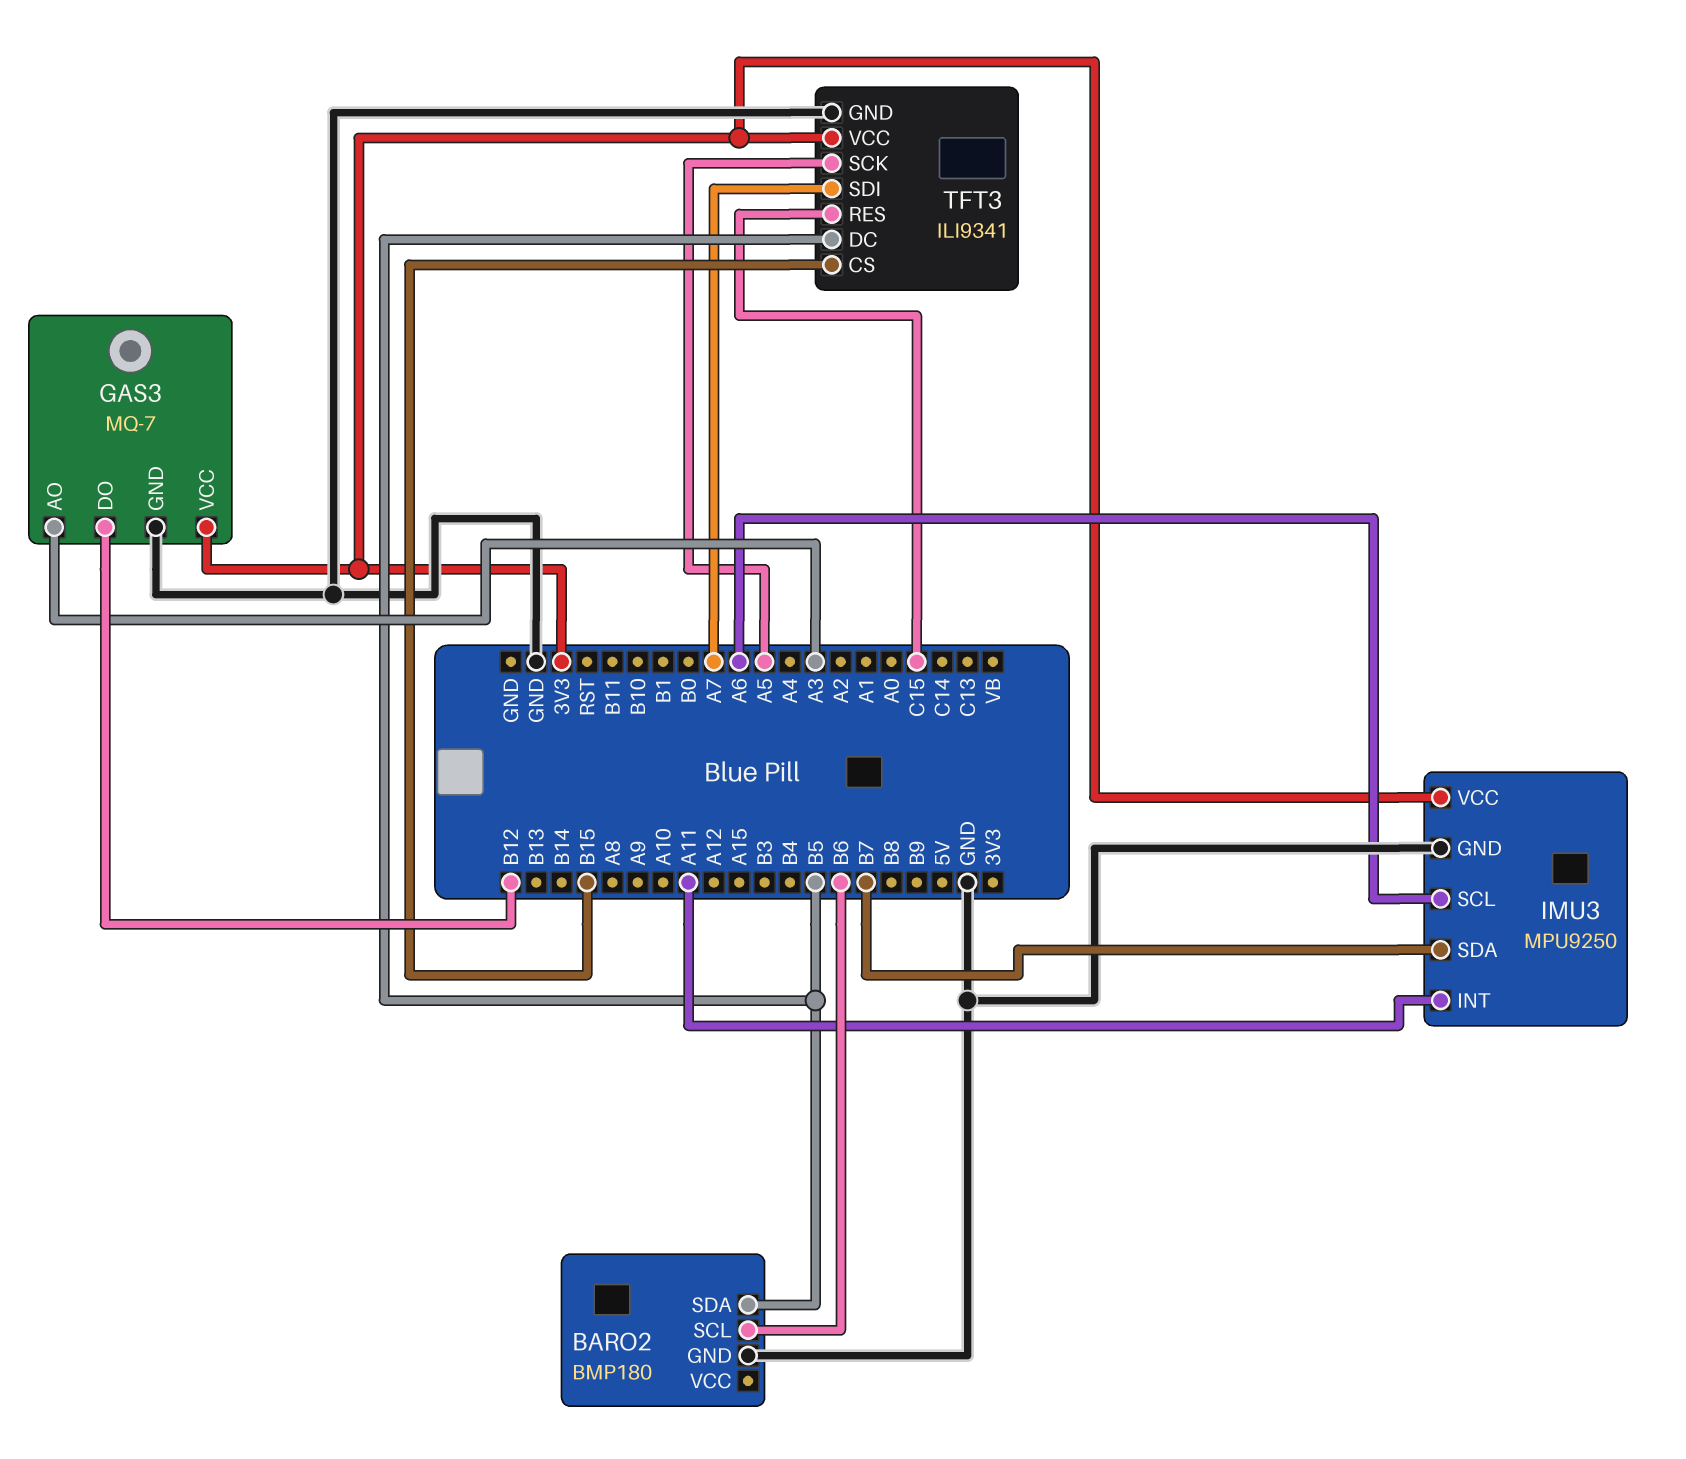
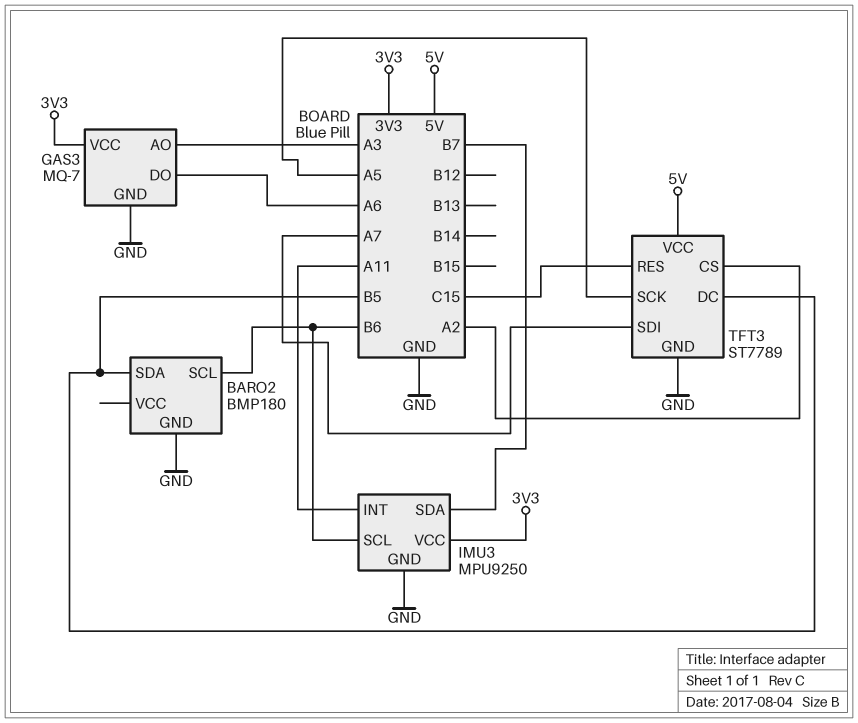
GAS3 pin DO: B12 -> A6
IMU3 pin SCL: A6 -> B6
TFT3: ILI9341 -> ST7789
TFT3 pin CS: B15 -> A2
TFT3 pin VCC: 3V3 -> 5V

